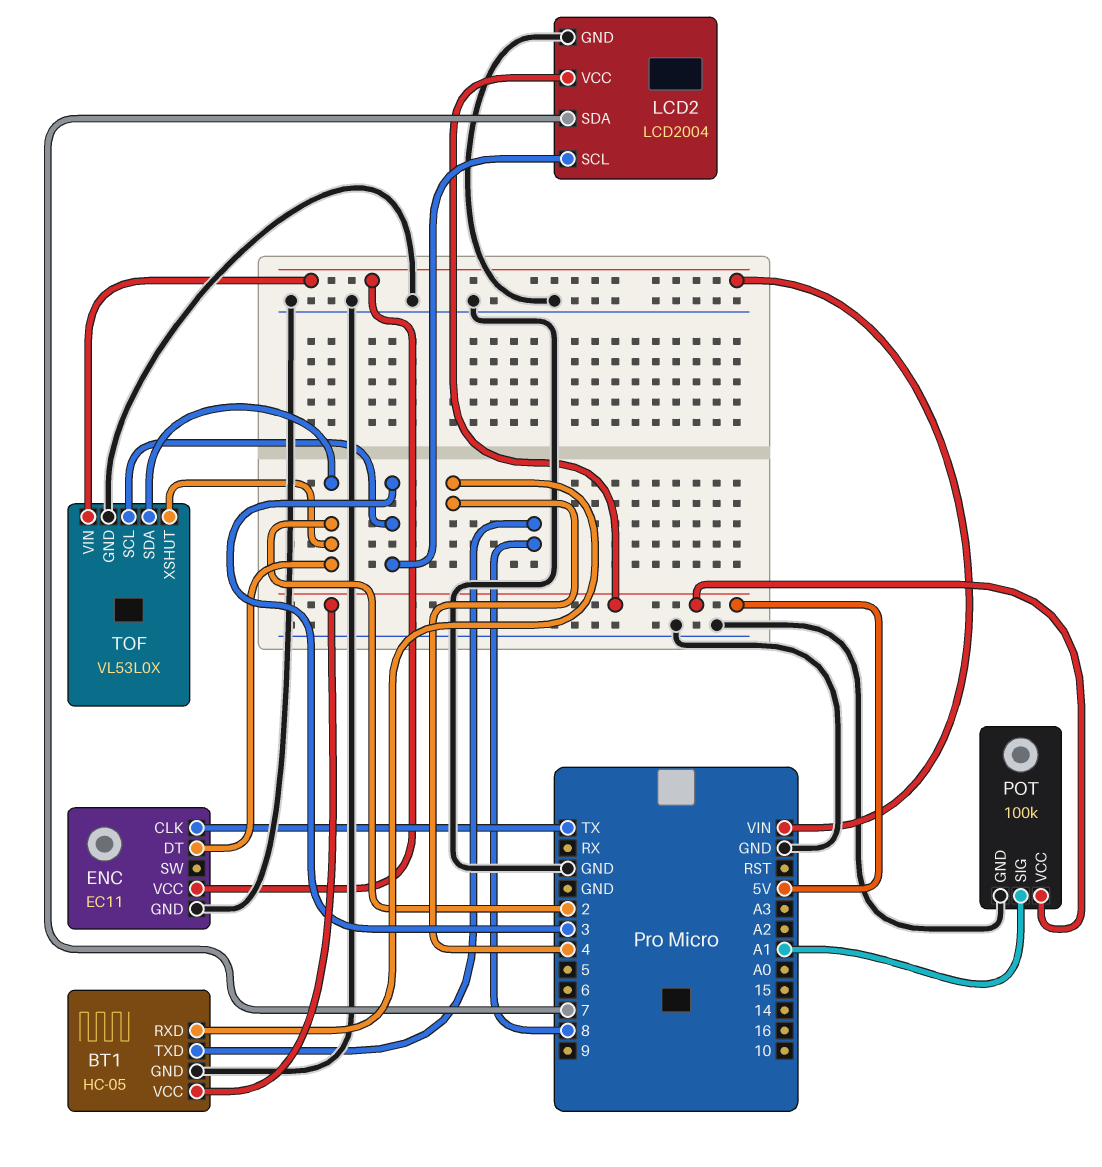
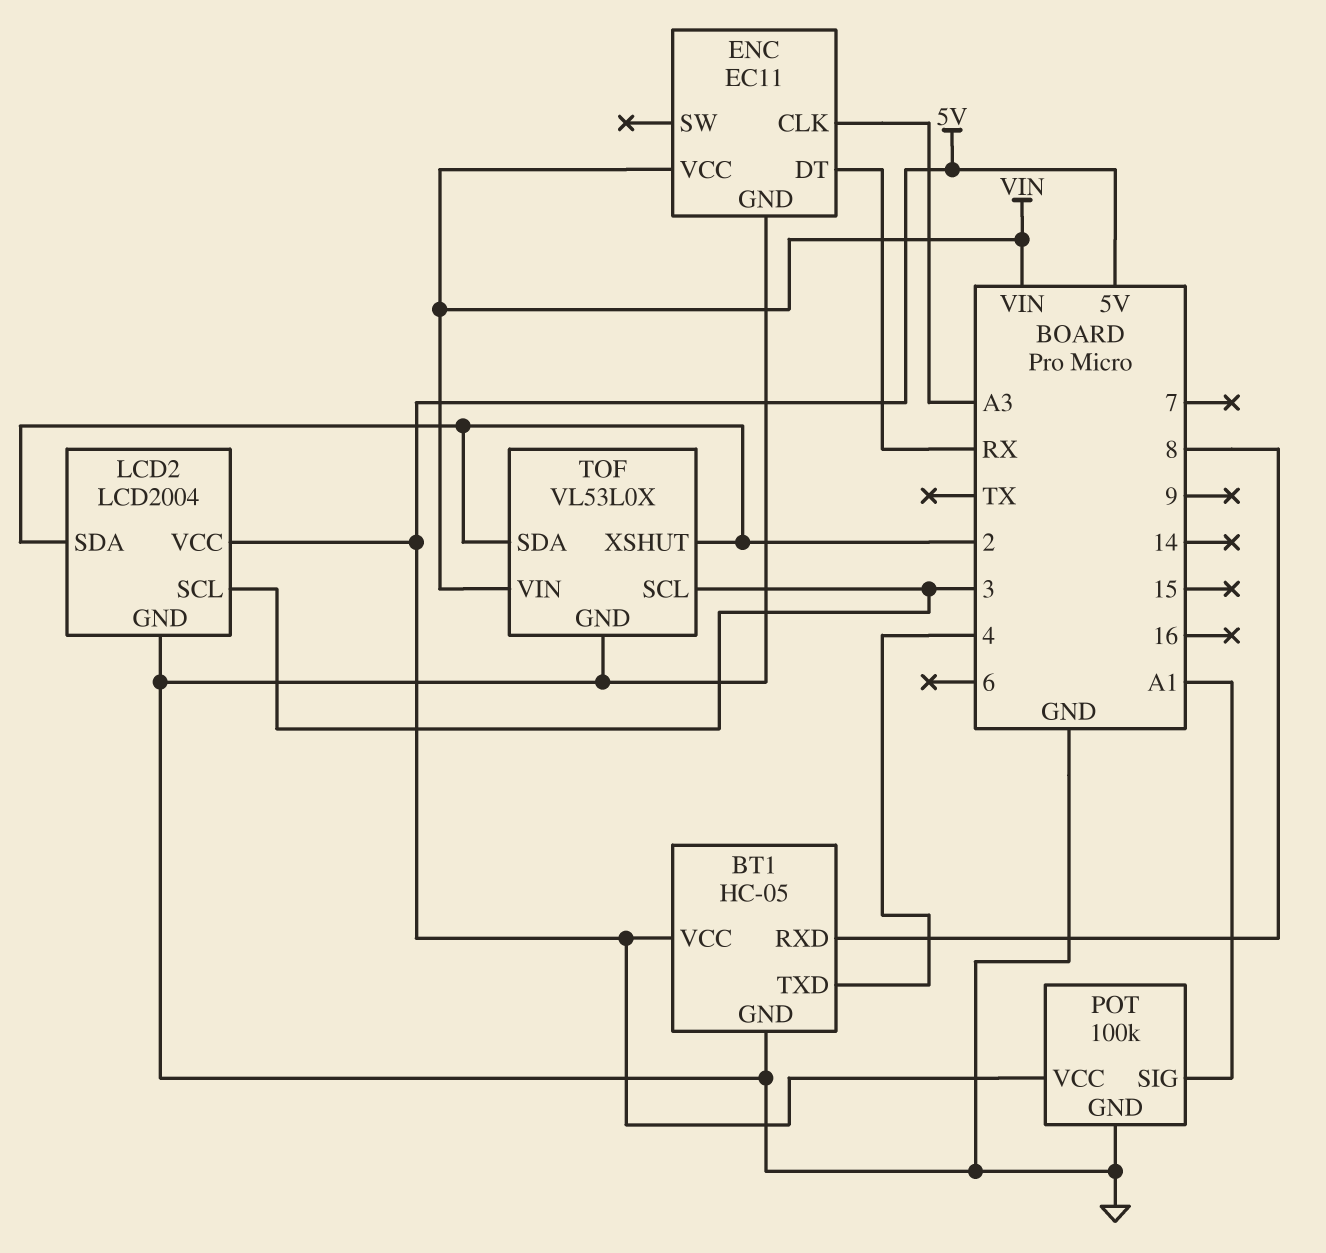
BT1 pin RXD: 4 -> 8
BT1 pin TXD: 8 -> 4
ENC pin CLK: TX -> A3
ENC pin DT: 2 -> RX
LCD2 pin SDA: 7 -> 2

